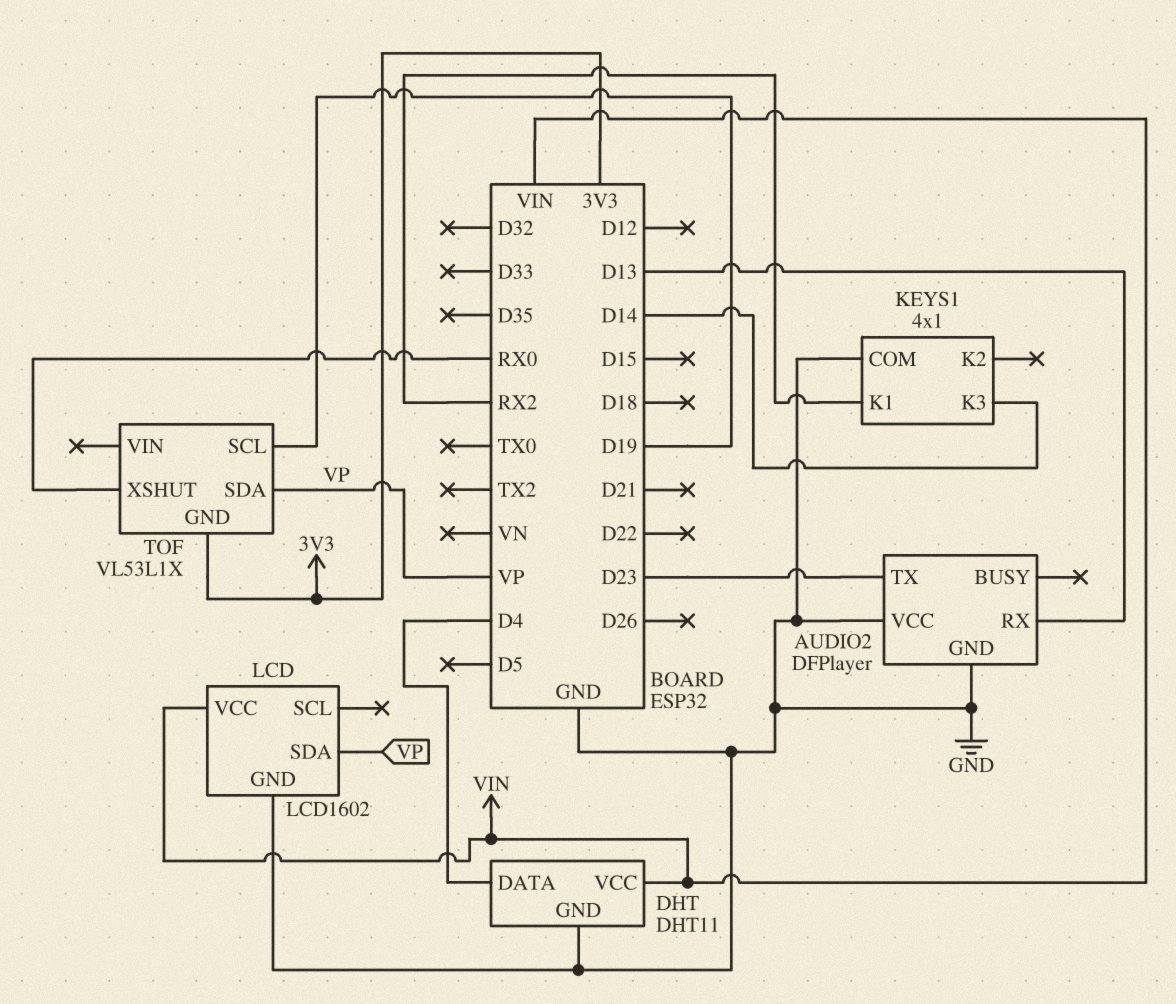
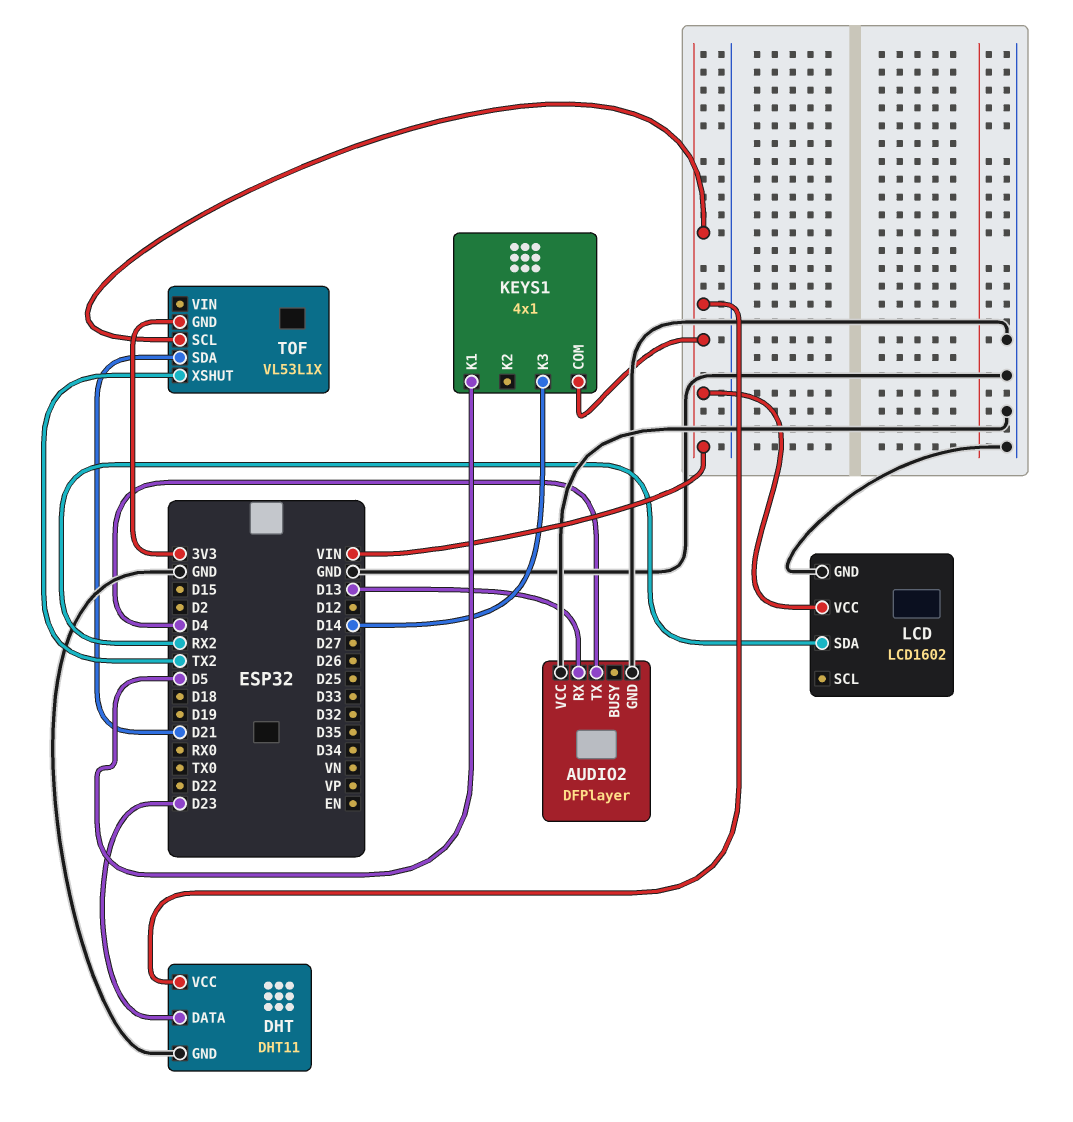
AUDIO2 pin TX: D23 -> D4
DHT pin DATA: D4 -> D23
KEYS1 pin COM: GND -> VIN
KEYS1 pin K1: RX2 -> D5
LCD pin SDA: VP -> RX2
TOF pin SCL: D19 -> VIN
TOF pin SDA: VP -> D21
TOF pin XSHUT: RX0 -> TX2

